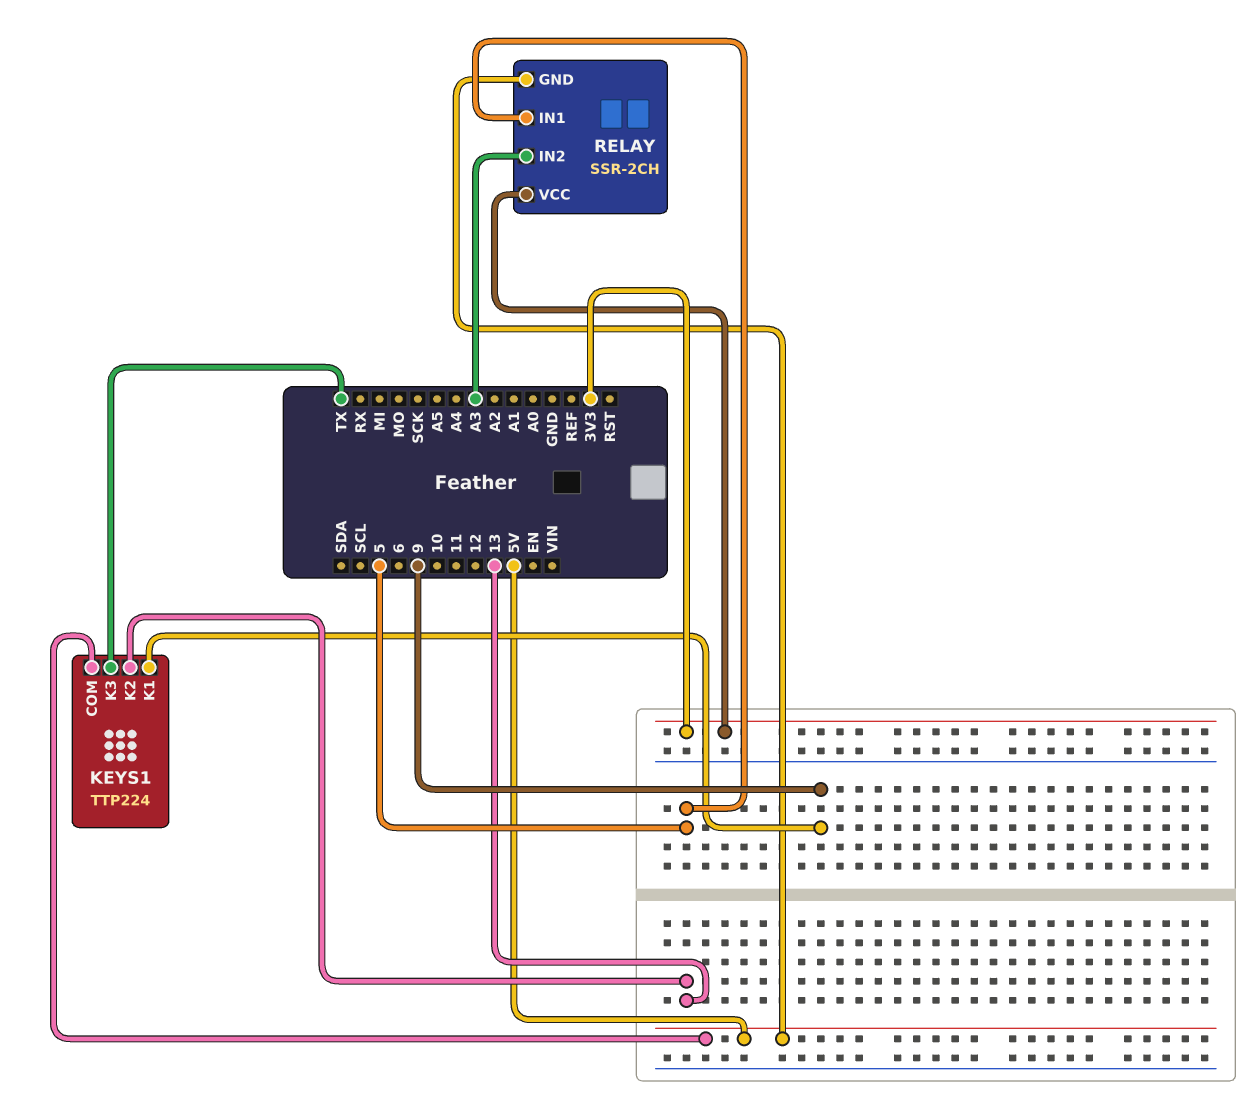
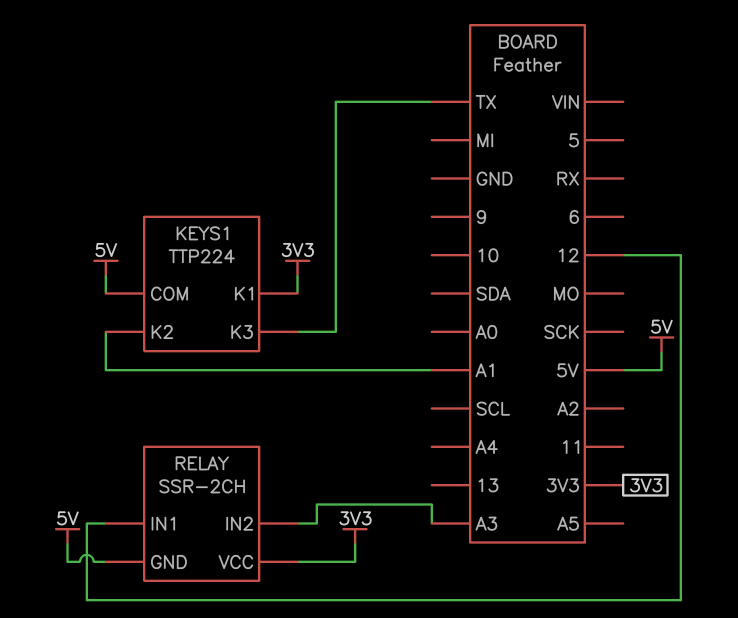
KEYS1 pin K1: 9 -> 3V3
KEYS1 pin K2: 13 -> A1
RELAY pin IN1: 5 -> 12

